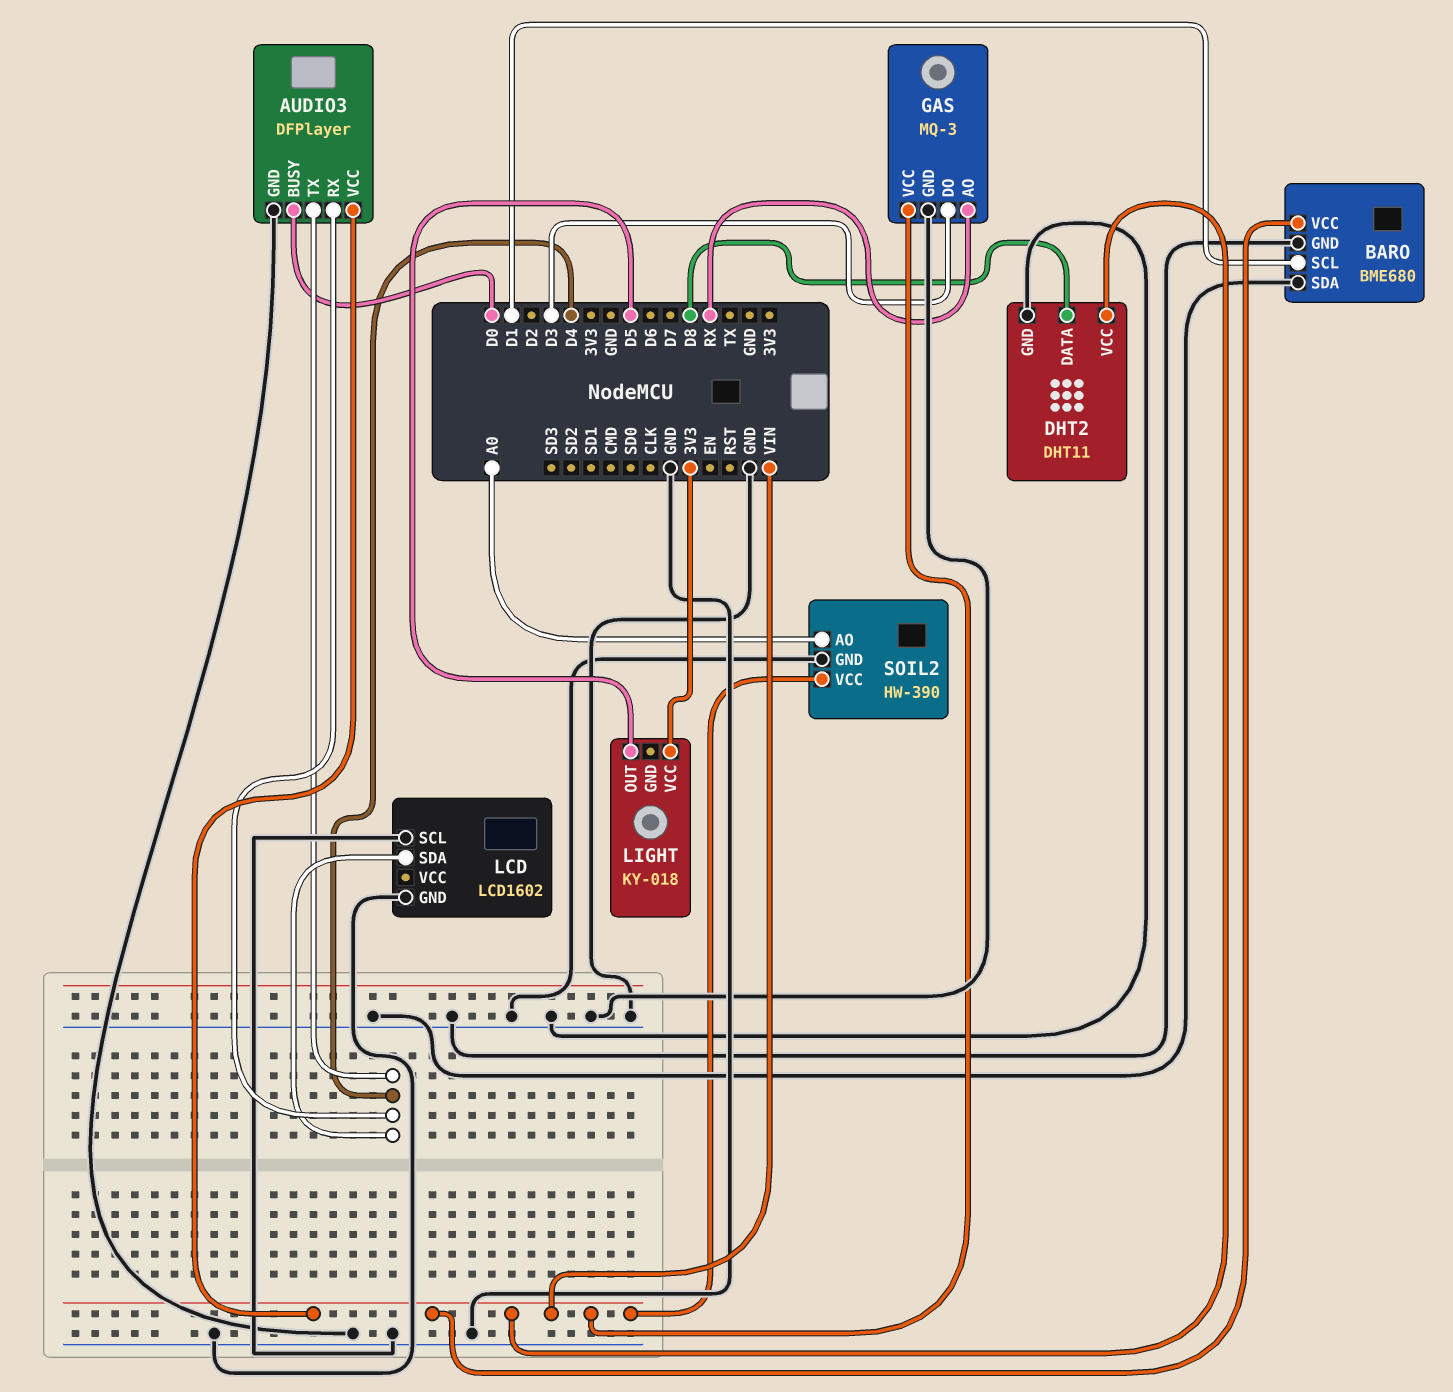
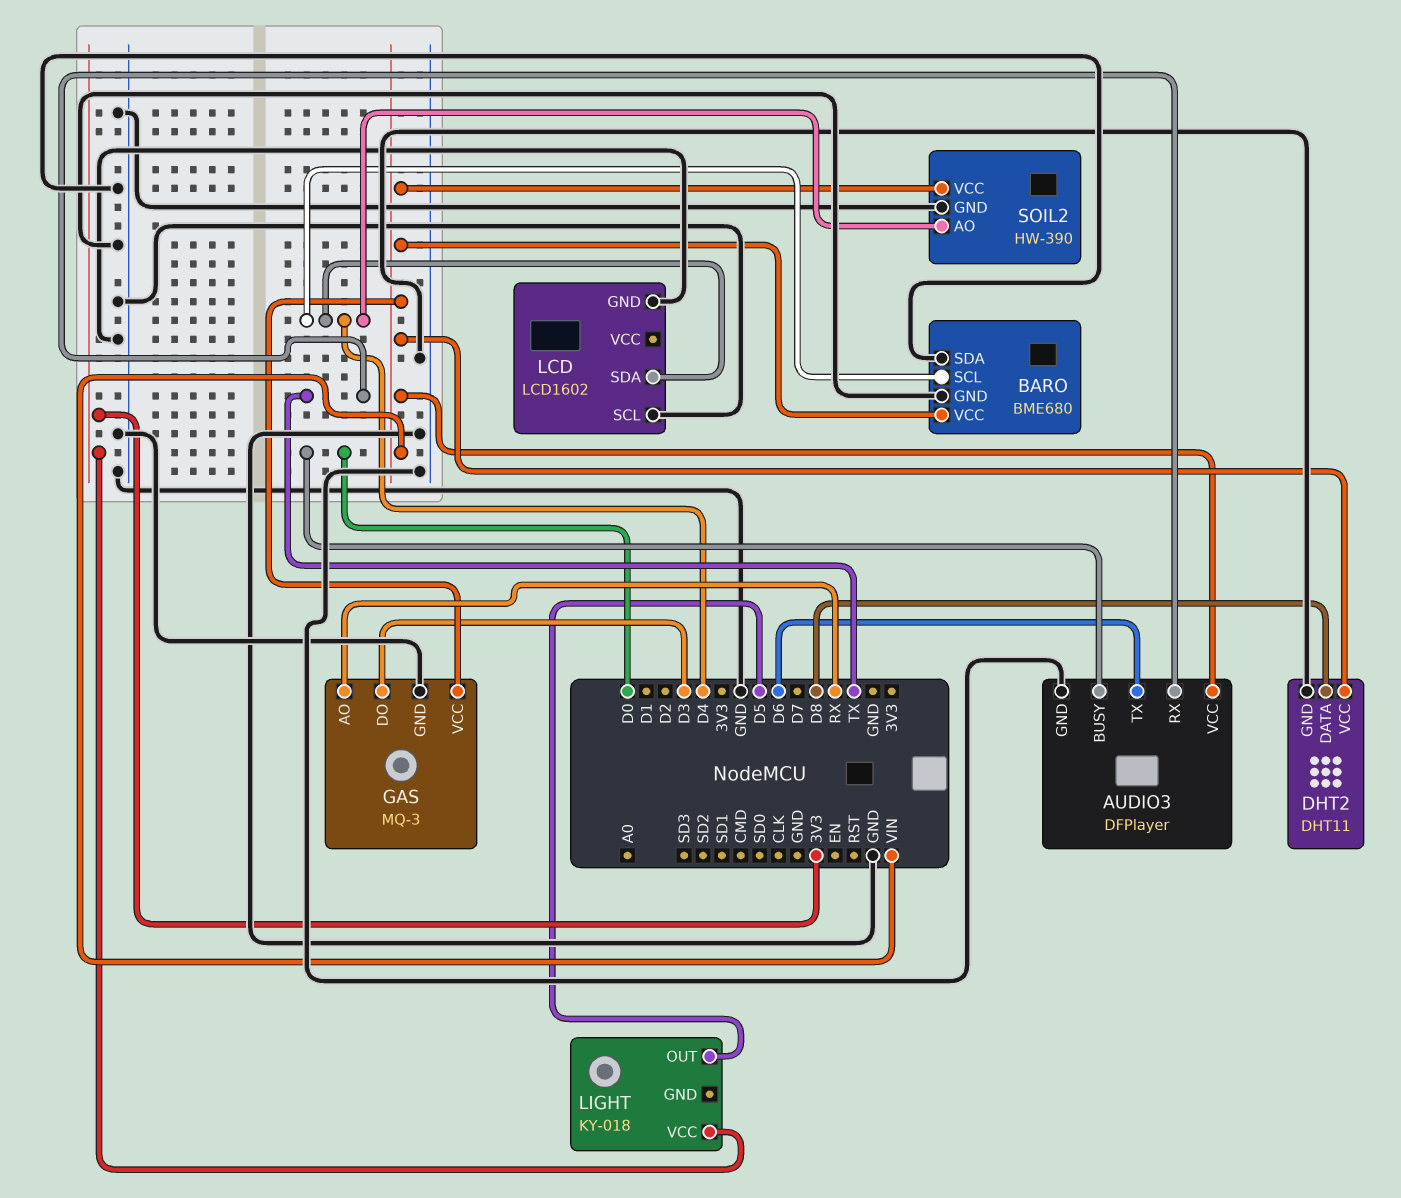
AUDIO3 pin RX: D4 -> TX
AUDIO3 pin TX: D4 -> D6
BARO pin SCL: D1 -> D4
SOIL2 pin AO: A0 -> D4

